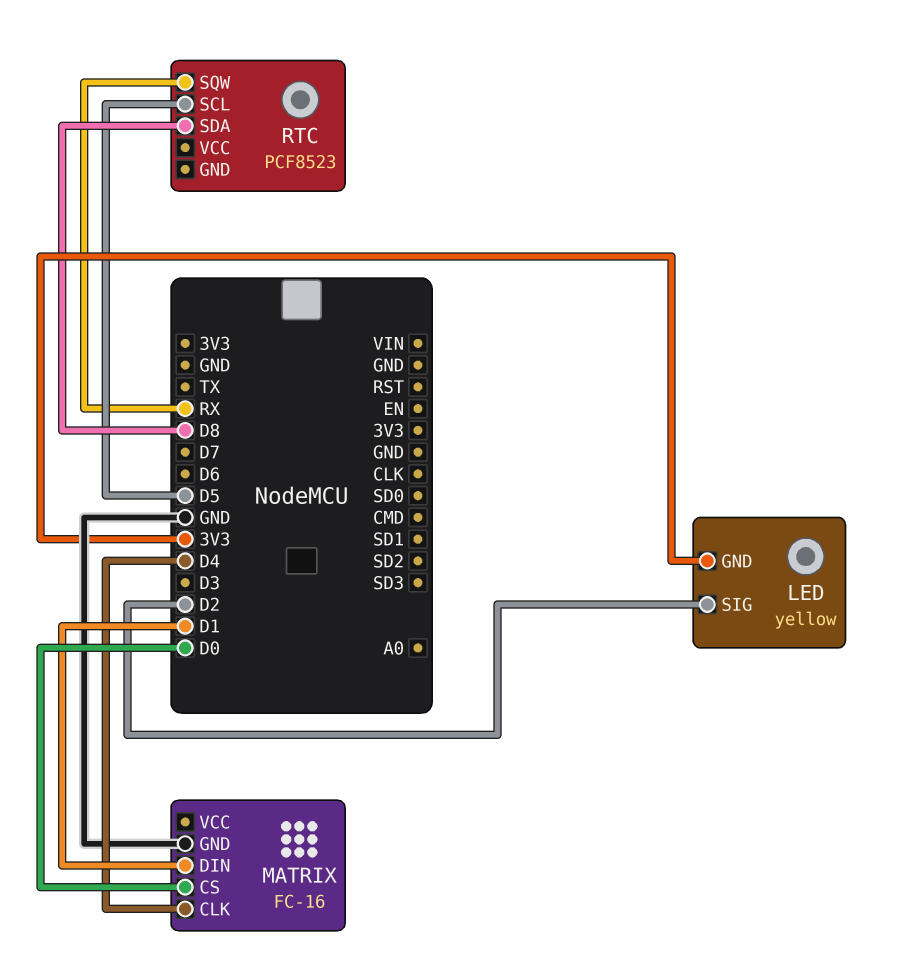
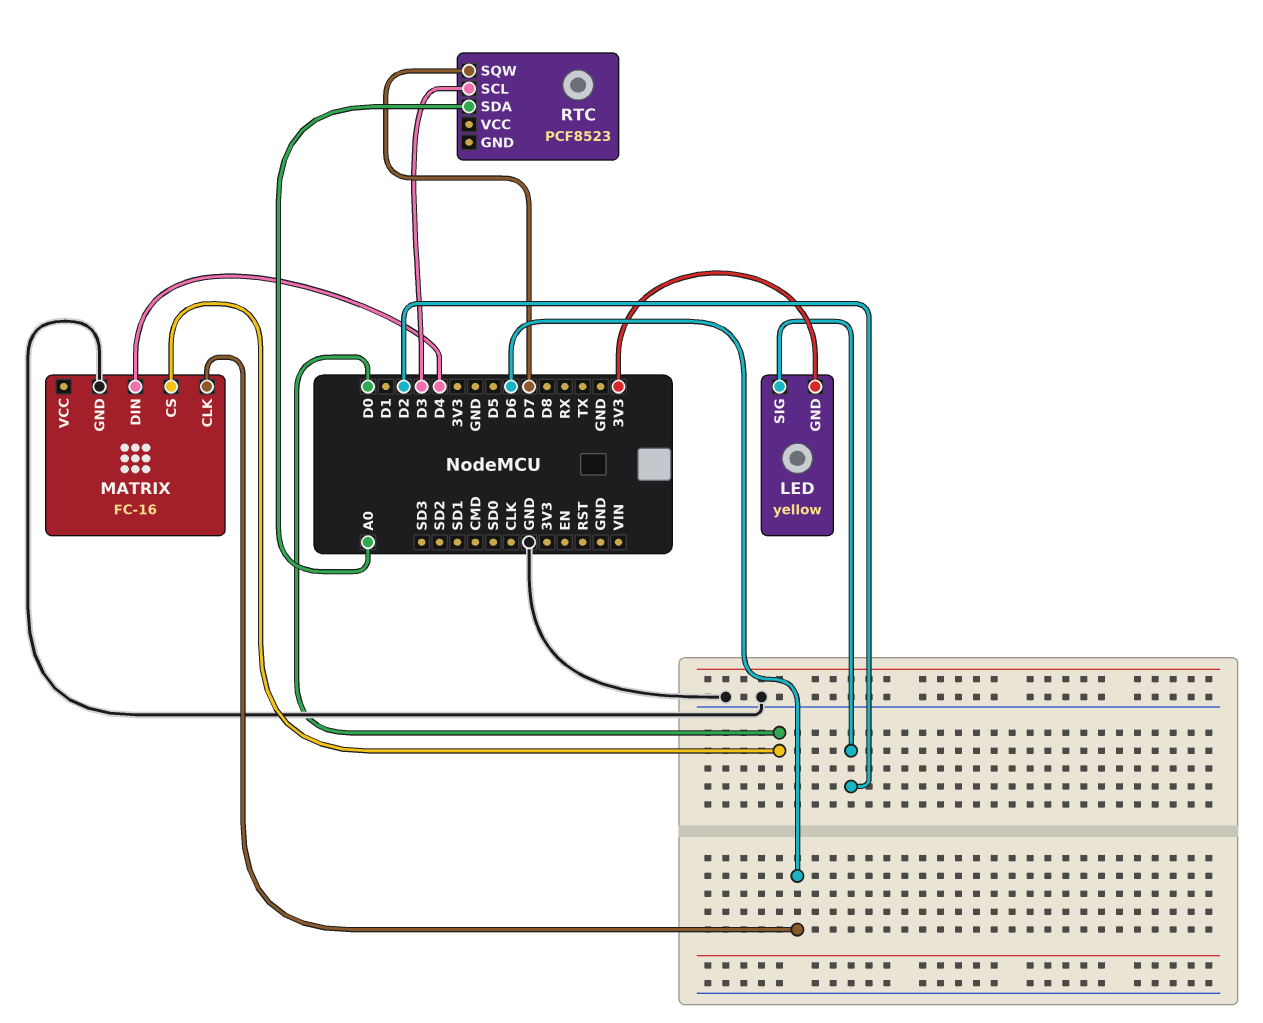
MATRIX pin CLK: D4 -> D6
MATRIX pin DIN: D1 -> D4
RTC pin SCL: D5 -> D3
RTC pin SDA: D8 -> A0
RTC pin SQW: RX -> D7

